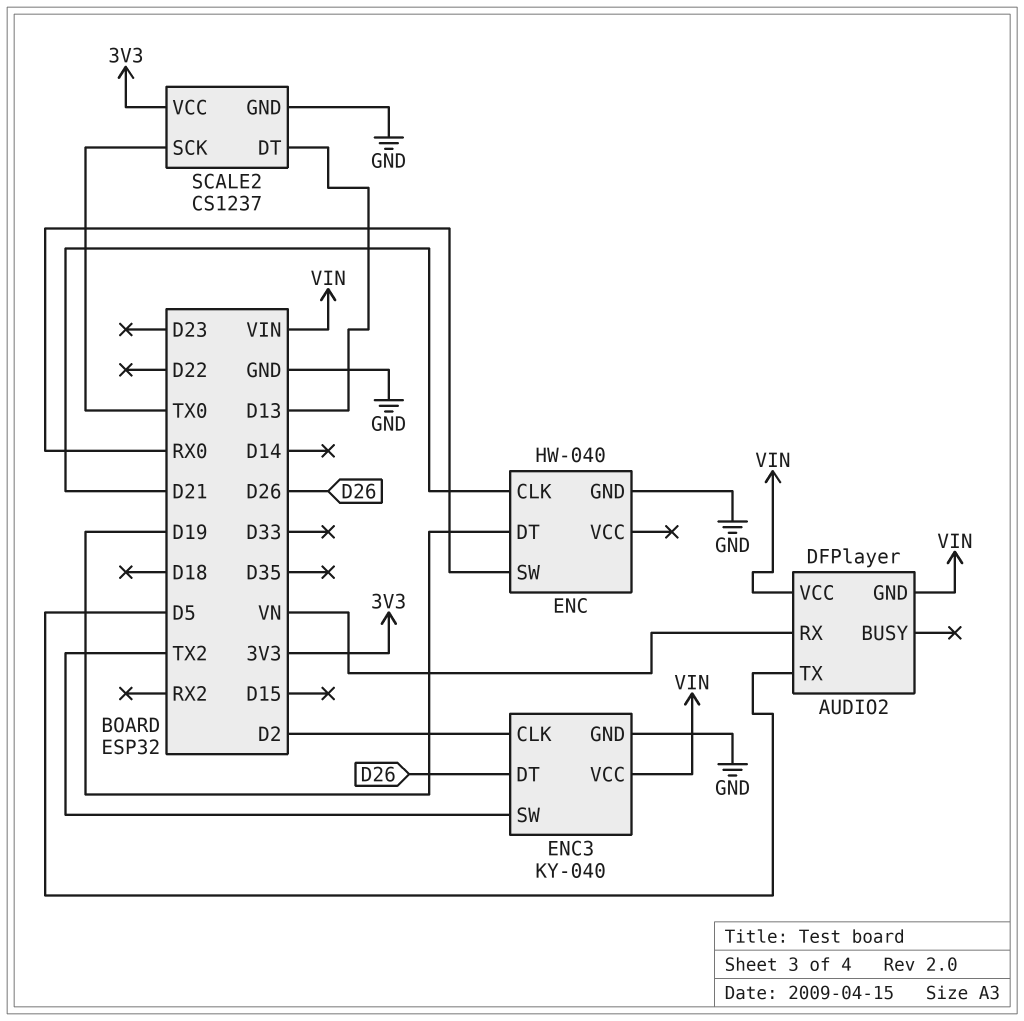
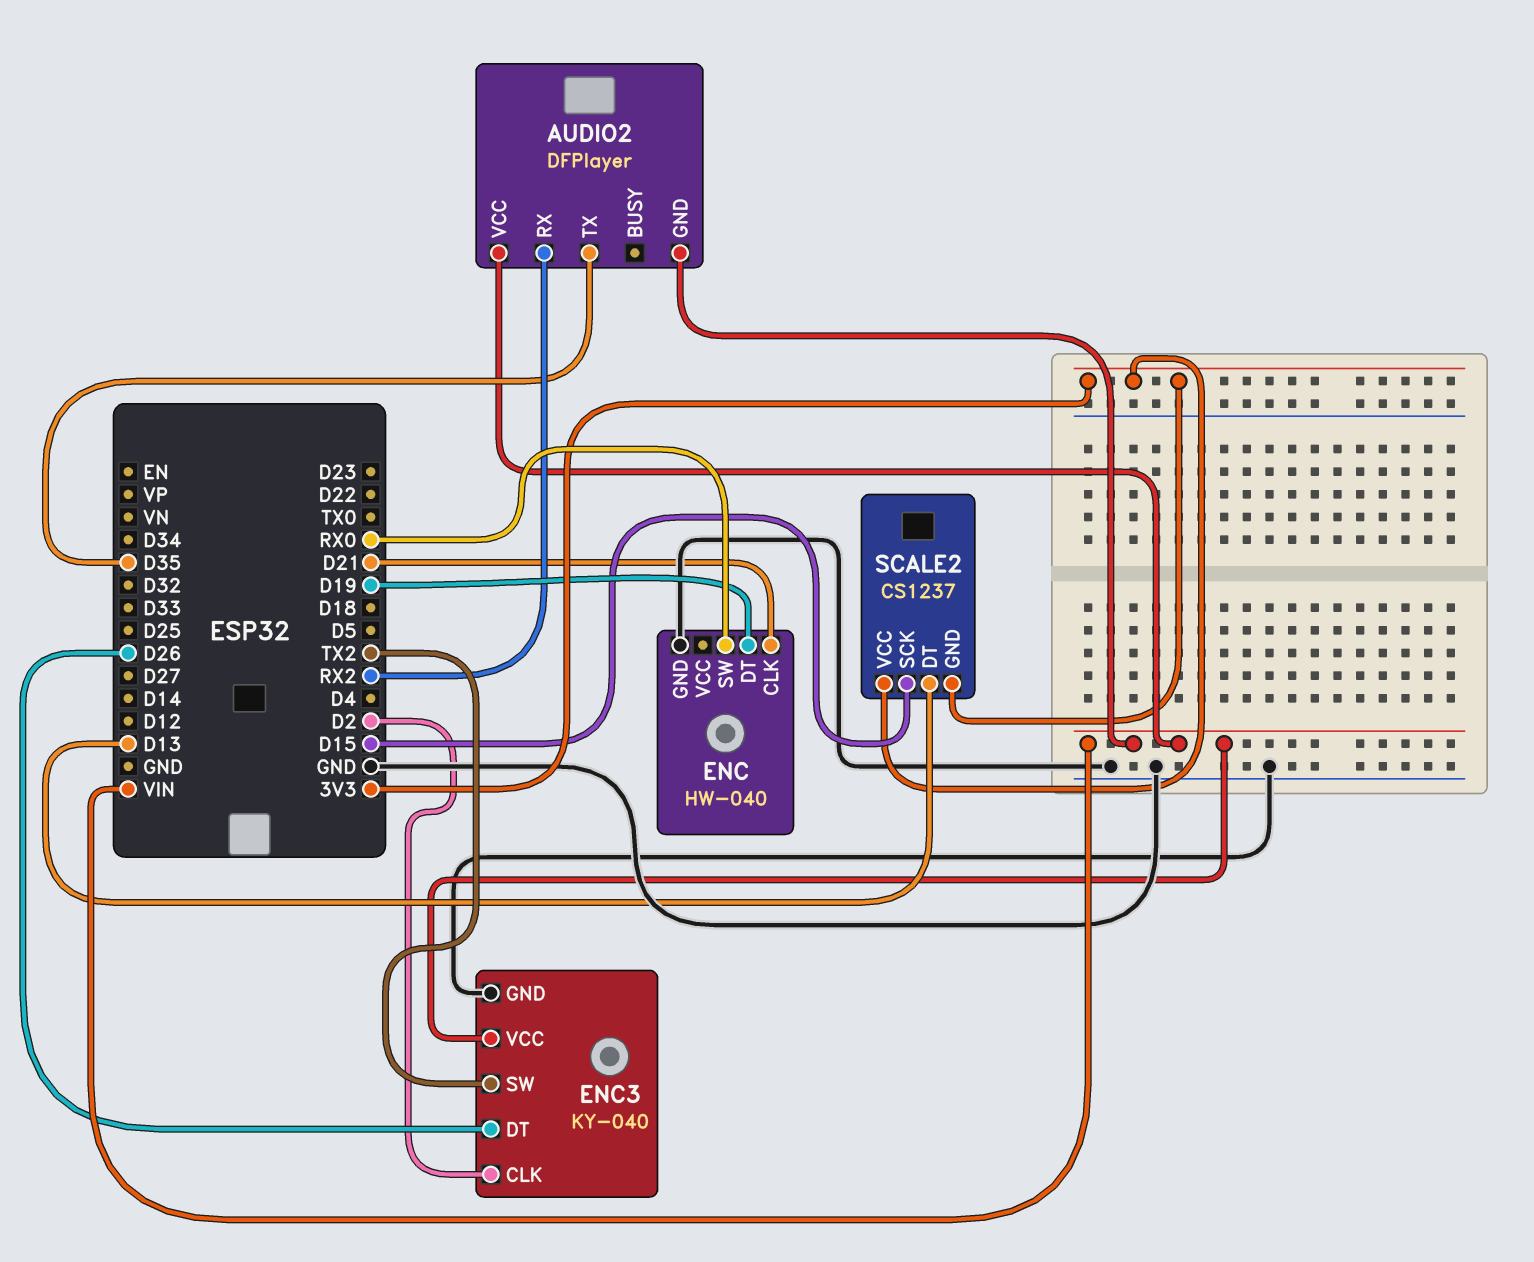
AUDIO2 pin RX: VN -> RX2
AUDIO2 pin TX: D5 -> D35
SCALE2 pin GND: GND -> 3V3
SCALE2 pin SCK: TX0 -> D15

